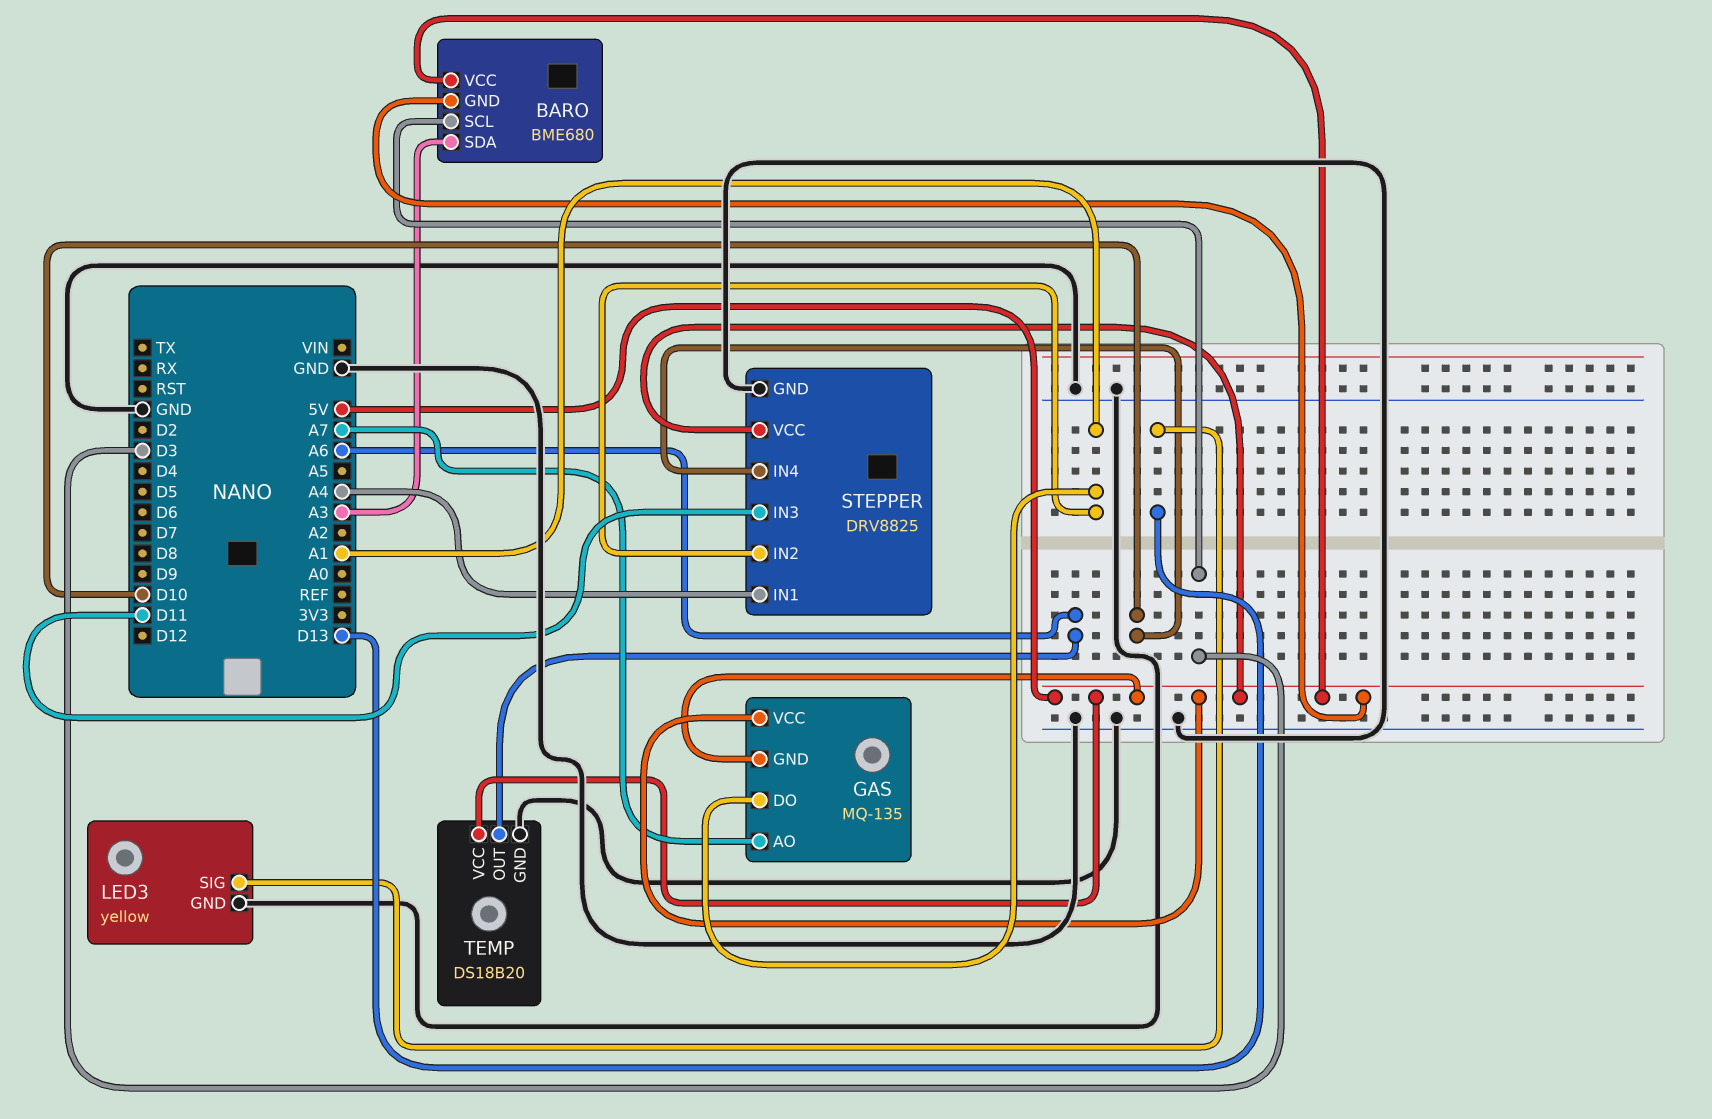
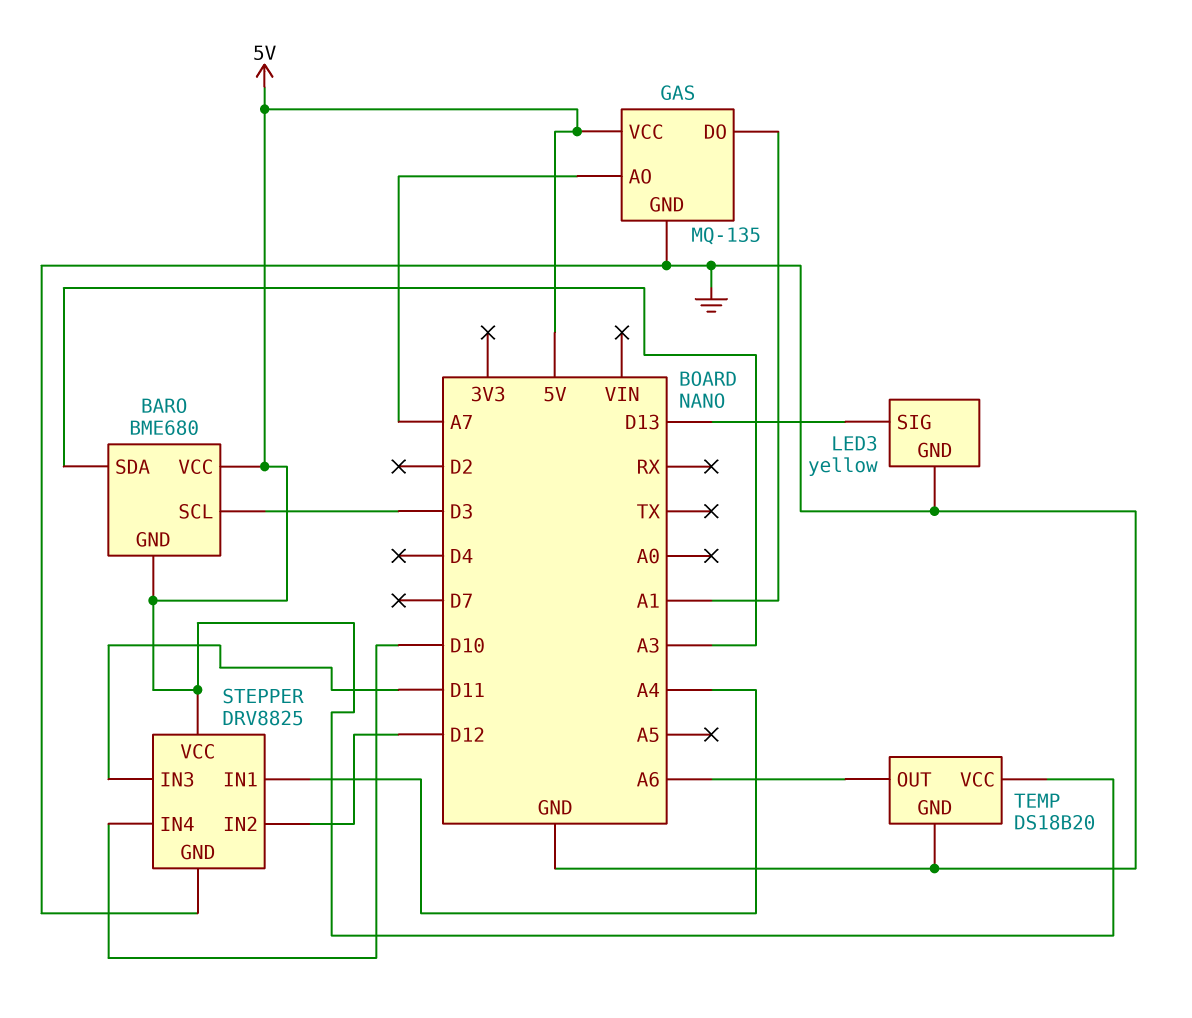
GAS pin GND: 5V -> GND
STEPPER pin IN2: A1 -> D12

